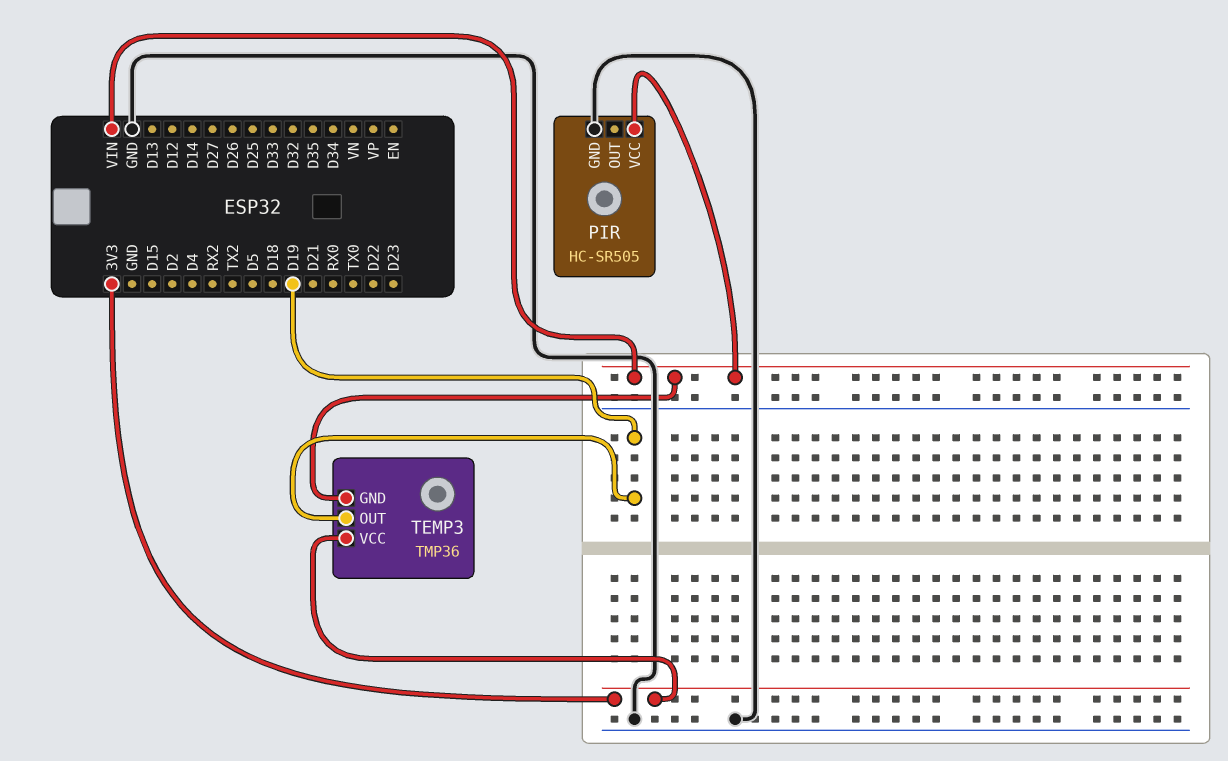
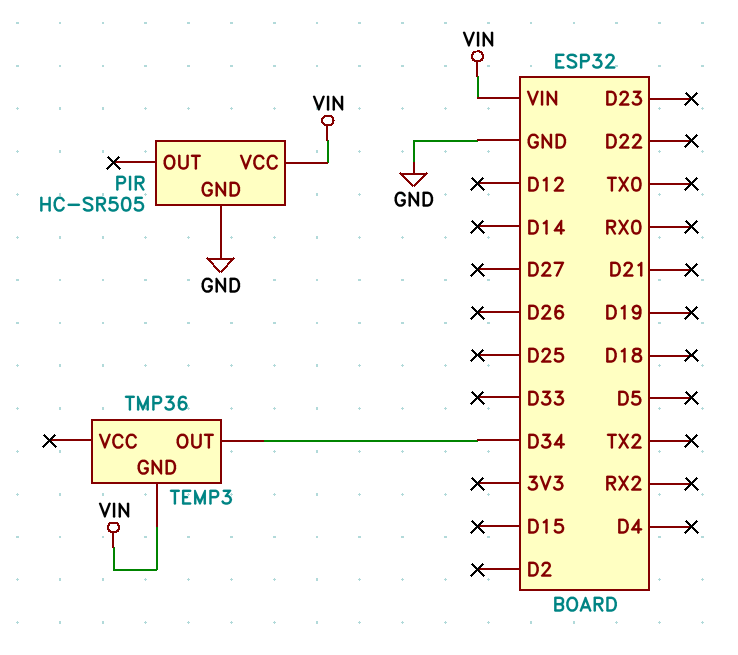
TEMP3 pin OUT: D19 -> D34
TEMP3 pin VCC: 3V3 -> none

